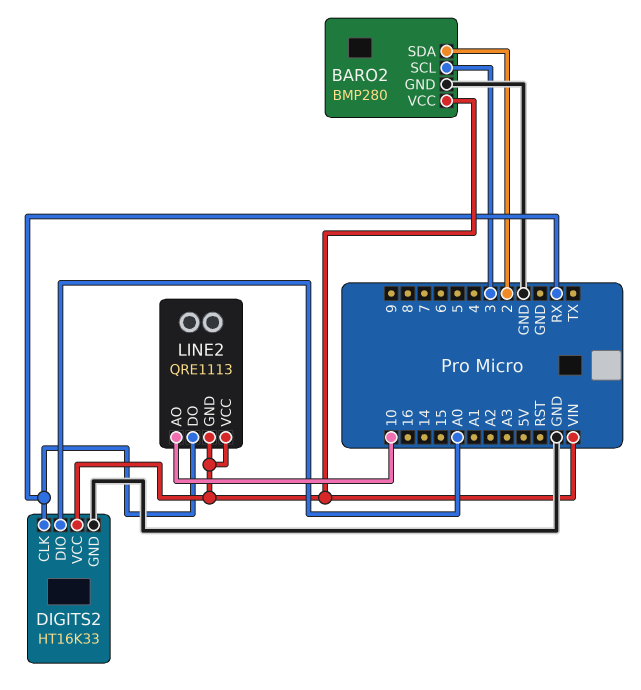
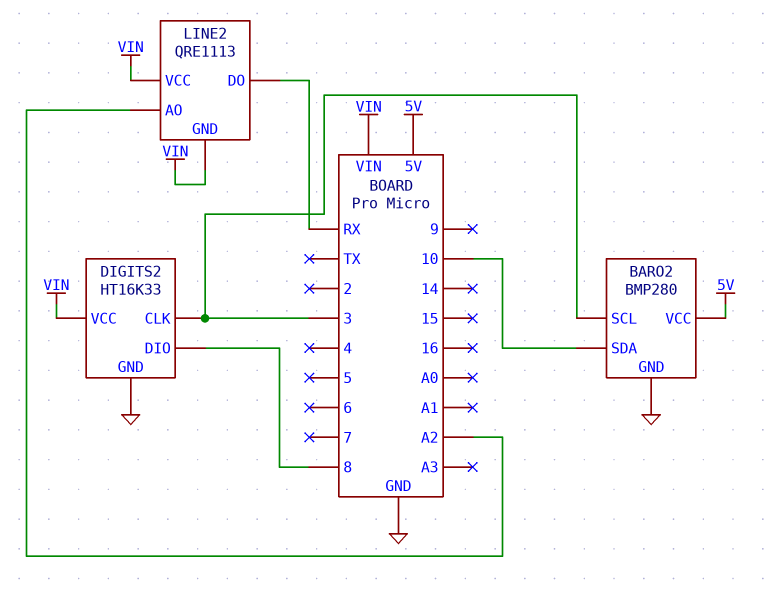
BARO2 pin SDA: 2 -> 10
BARO2 pin VCC: VIN -> 5V
DIGITS2 pin CLK: RX -> 3
DIGITS2 pin DIO: A0 -> 8
LINE2 pin AO: 10 -> A2

